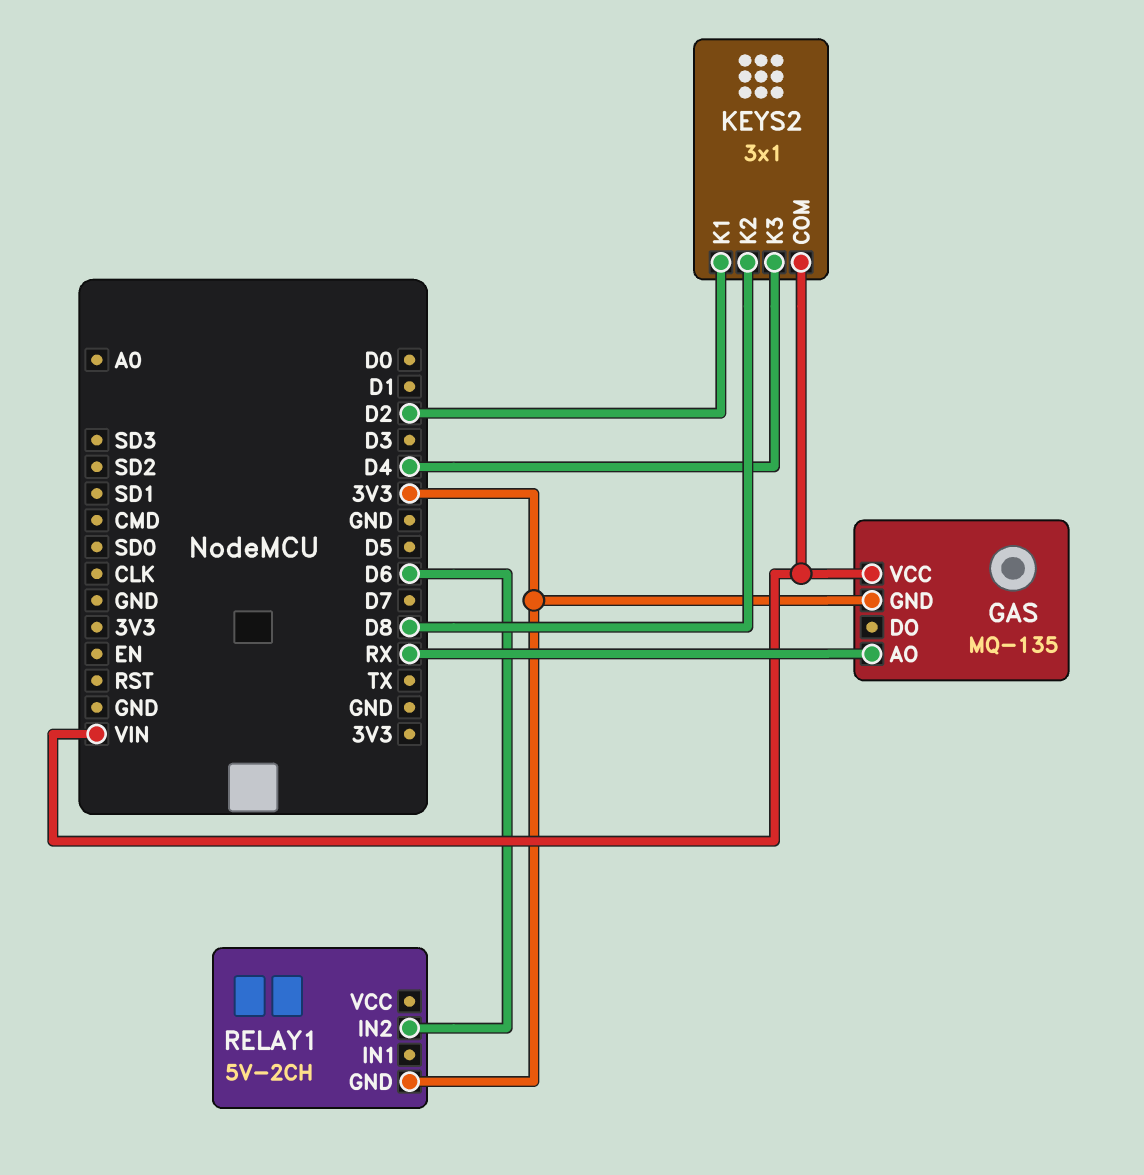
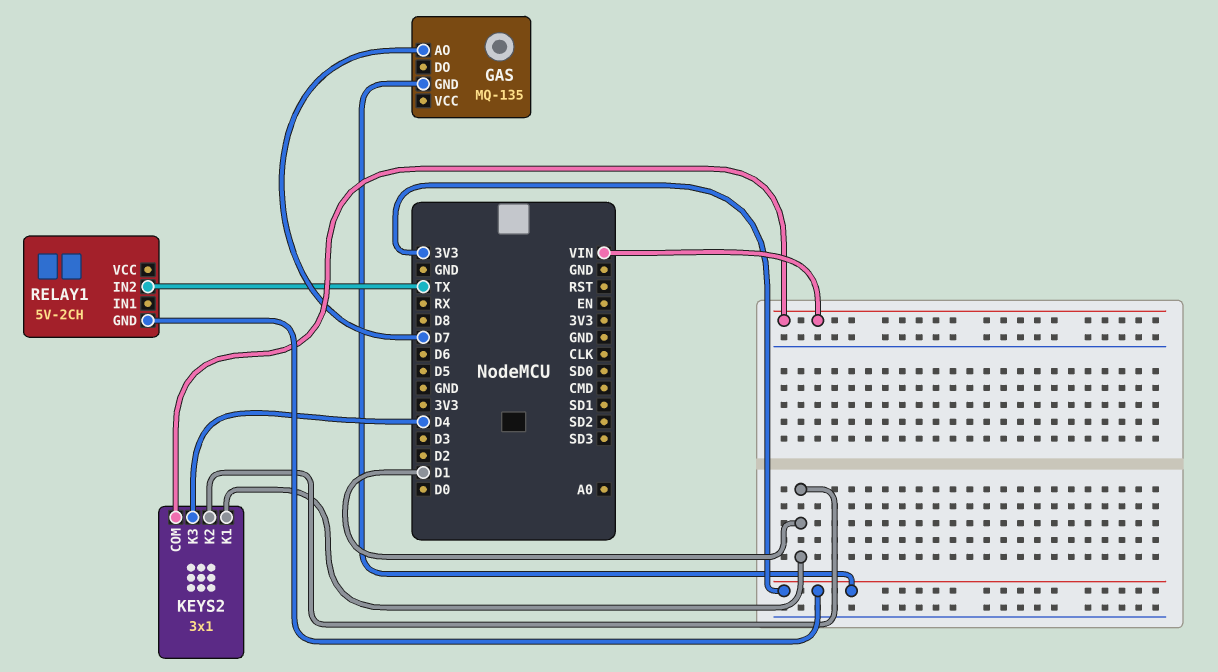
GAS pin AO: RX -> D7
GAS pin VCC: VIN -> none
KEYS2 pin K1: D2 -> D1
KEYS2 pin K2: D8 -> D1
RELAY1 pin IN2: D6 -> TX

